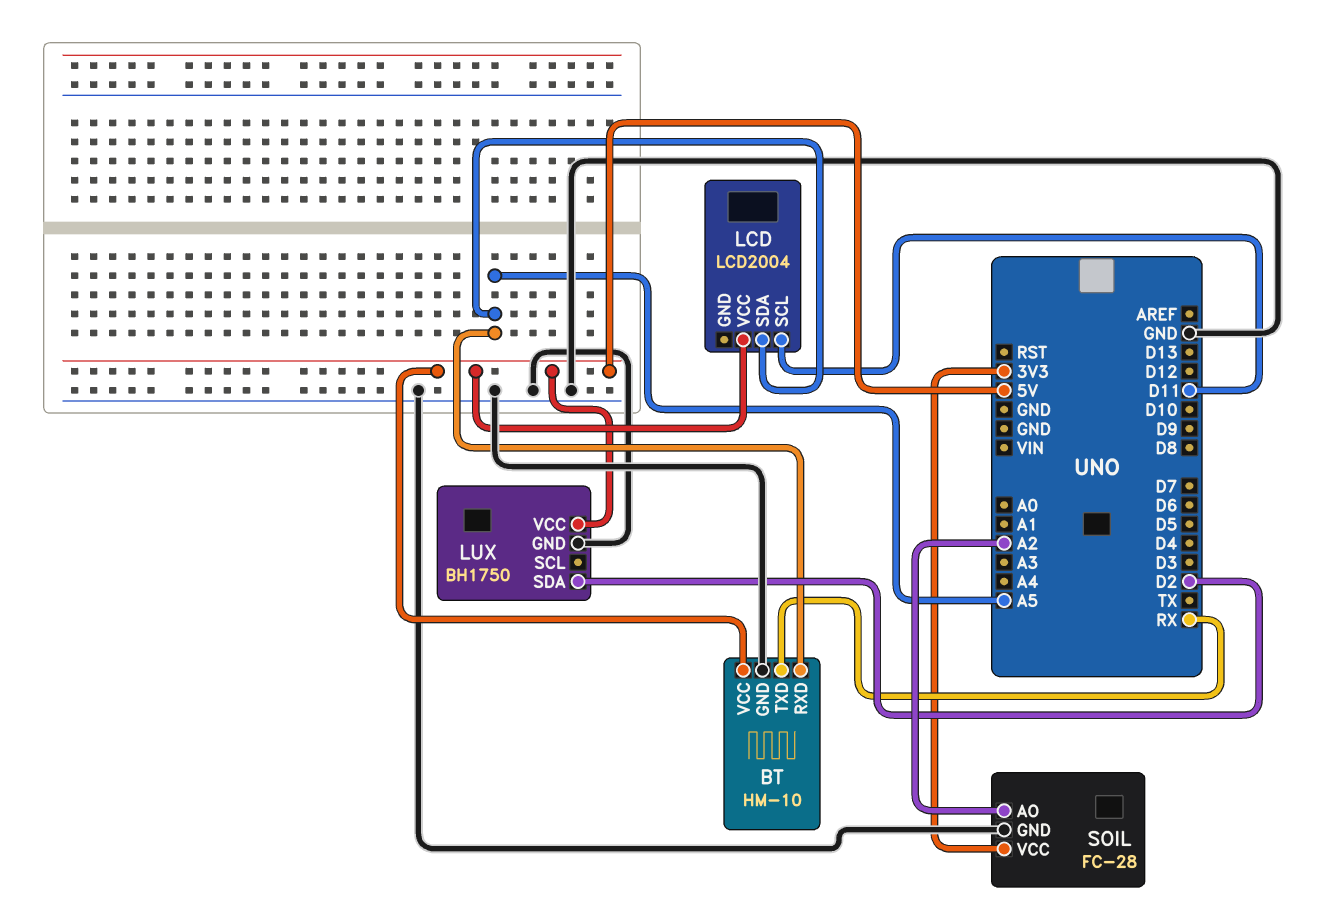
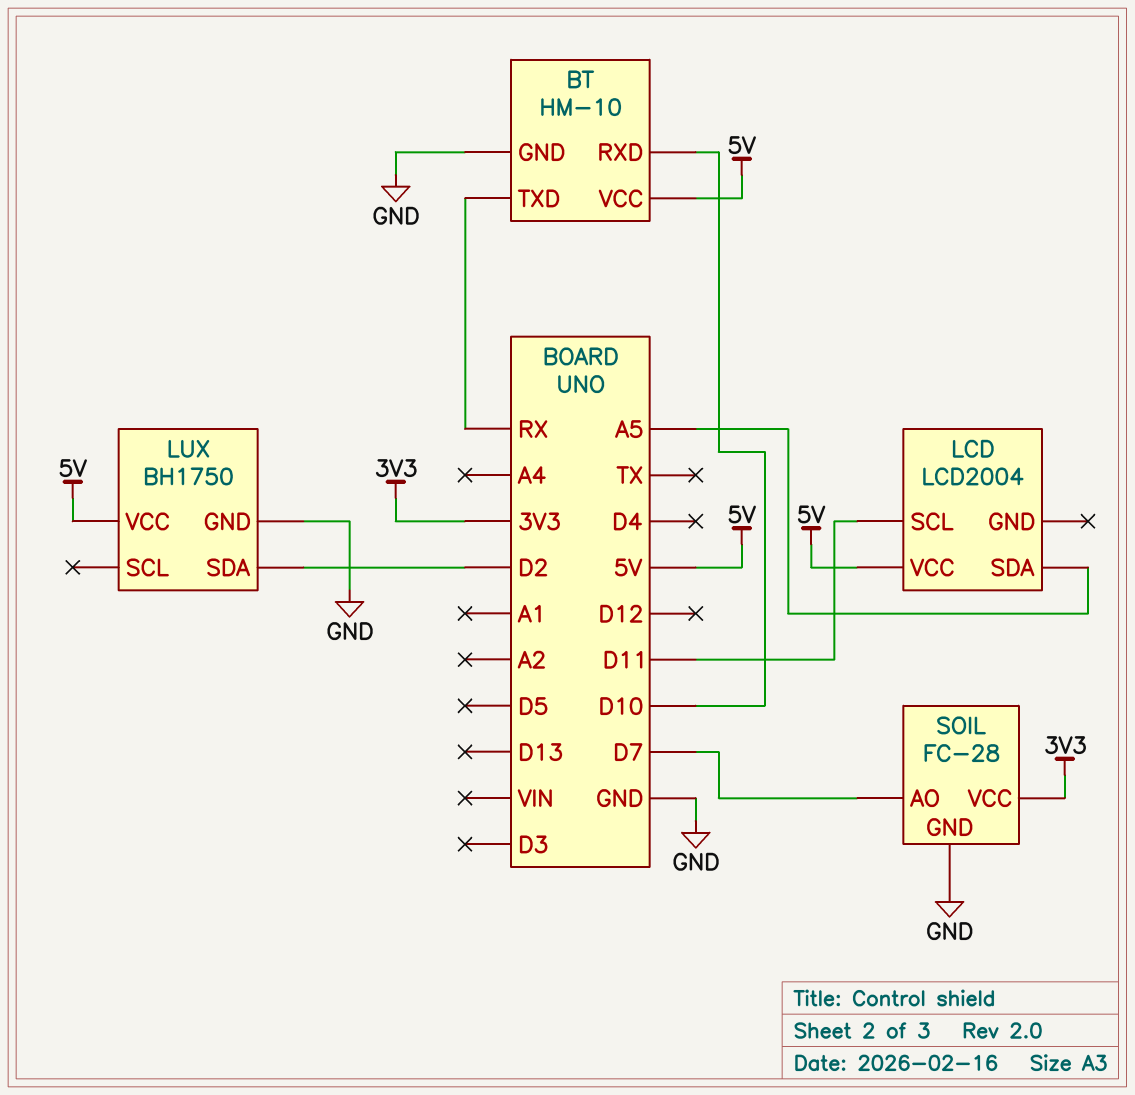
BT pin RXD: A5 -> D10
SOIL pin AO: A2 -> D7

